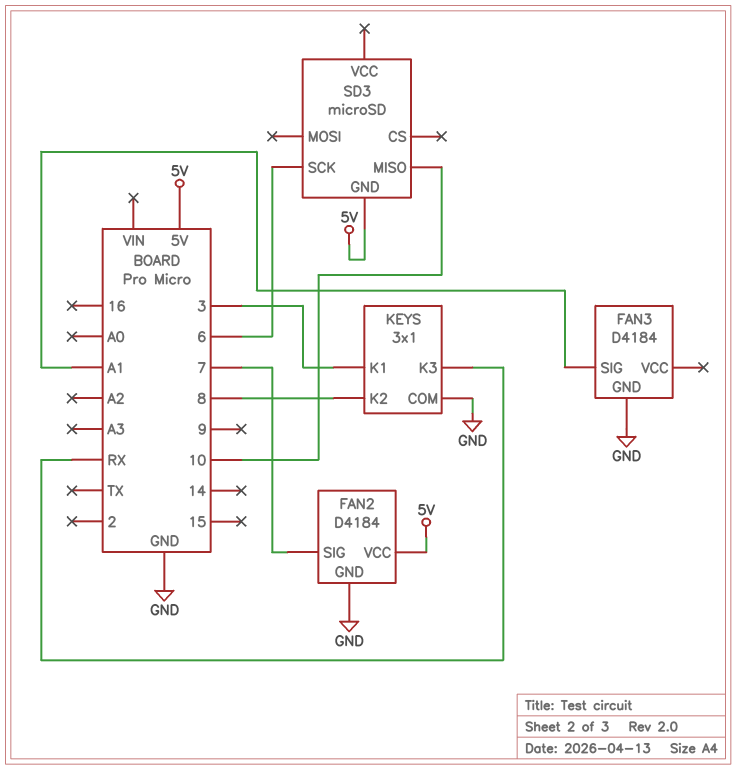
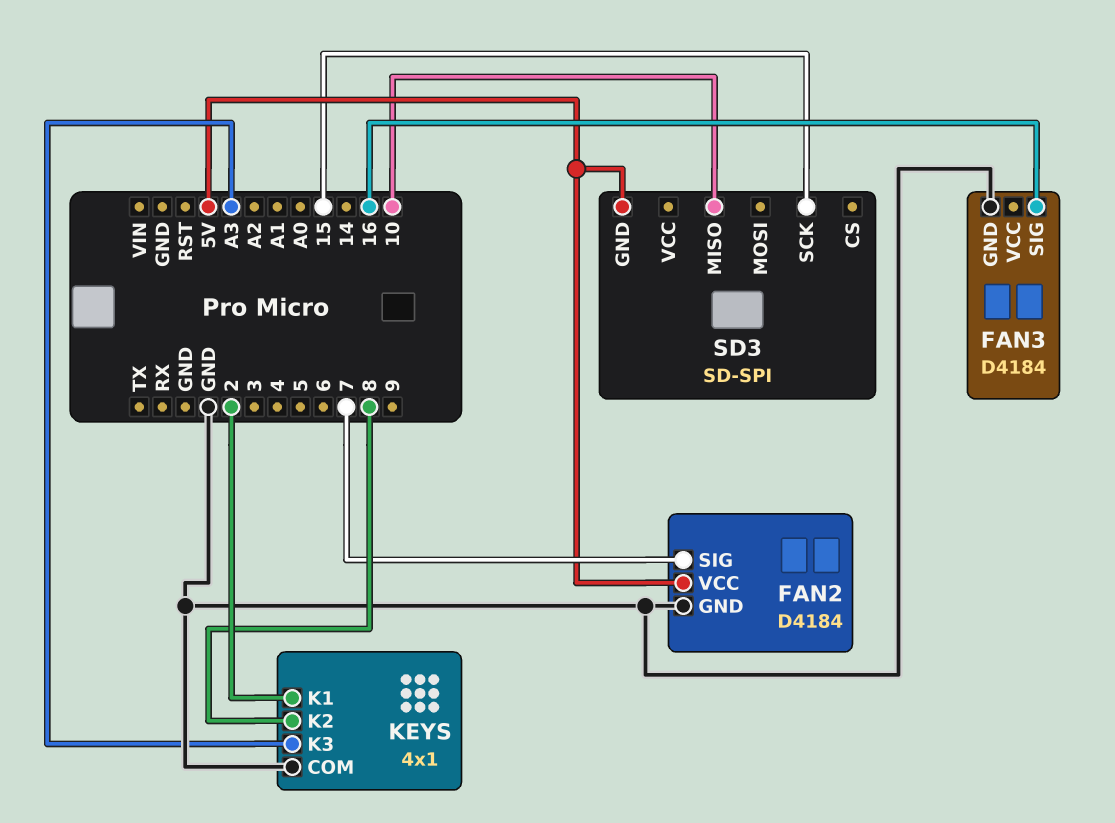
FAN3 pin SIG: A1 -> 16
KEYS: 3x1 -> 4x1
KEYS pin K1: 3 -> 2
KEYS pin K3: RX -> A3
SD3: microSD -> SD-SPI
SD3 pin SCK: 6 -> 15

